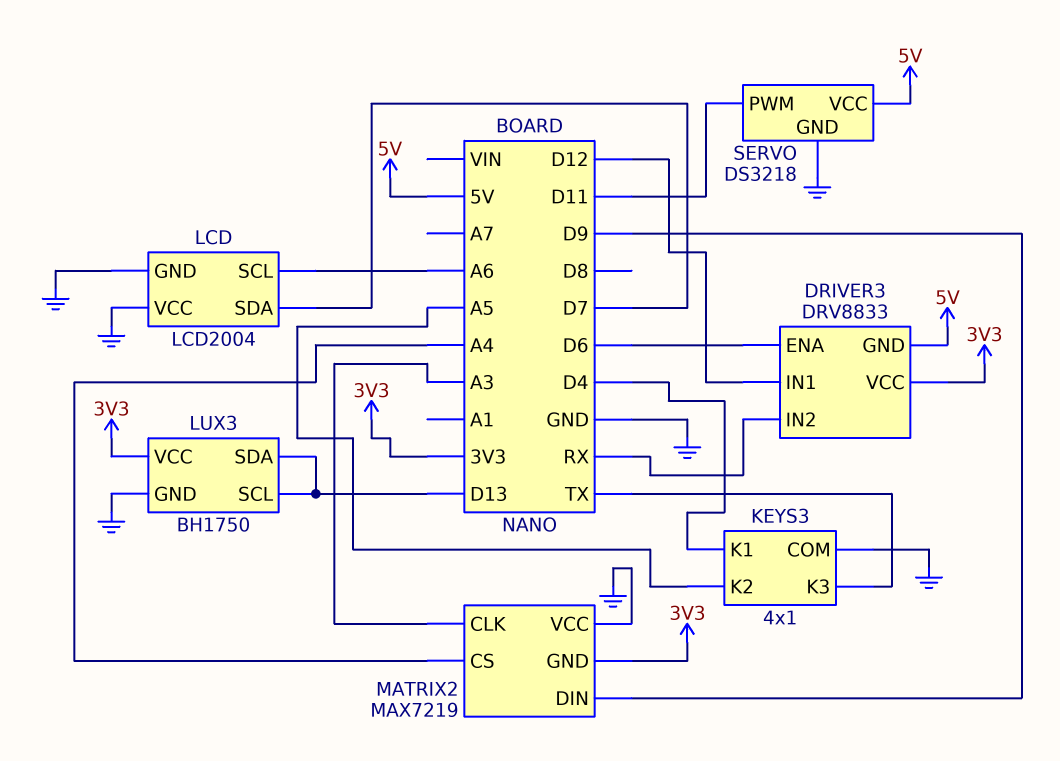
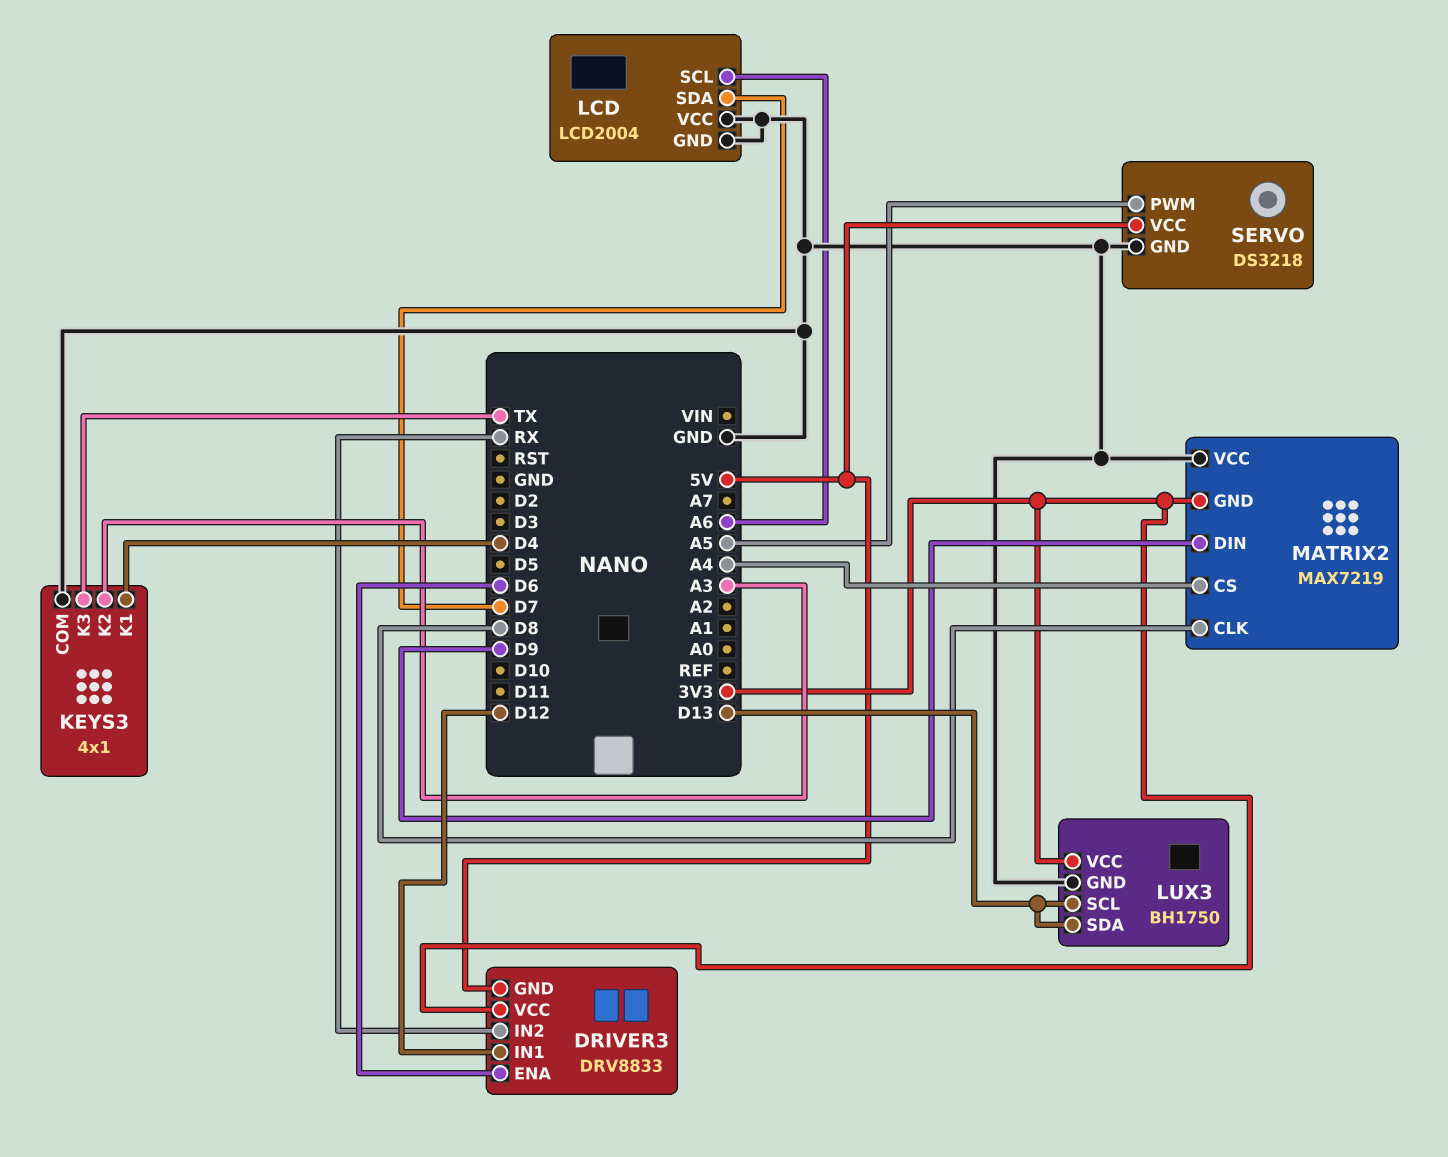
KEYS3 pin K2: A5 -> A3
MATRIX2 pin CLK: A3 -> D8
SERVO pin PWM: D11 -> A5

